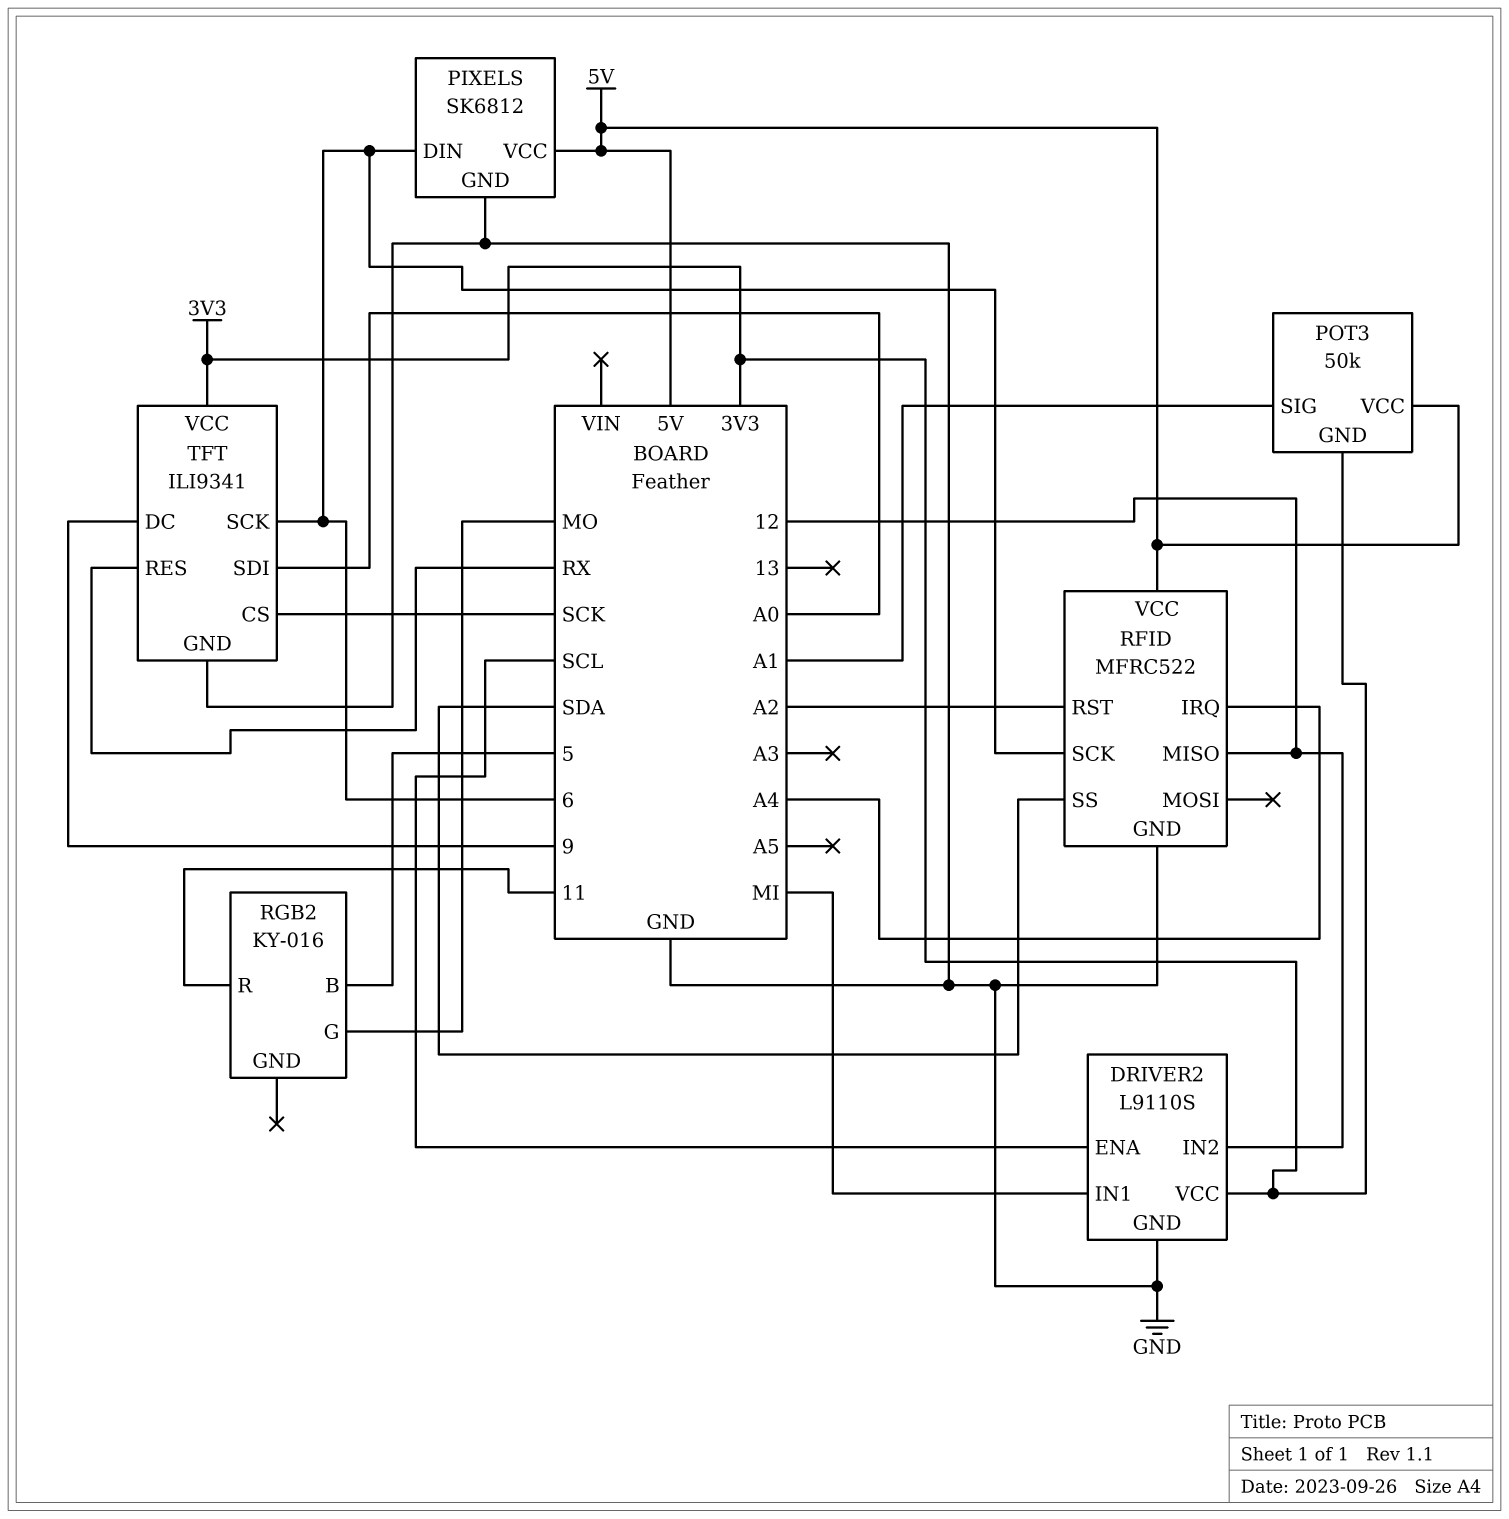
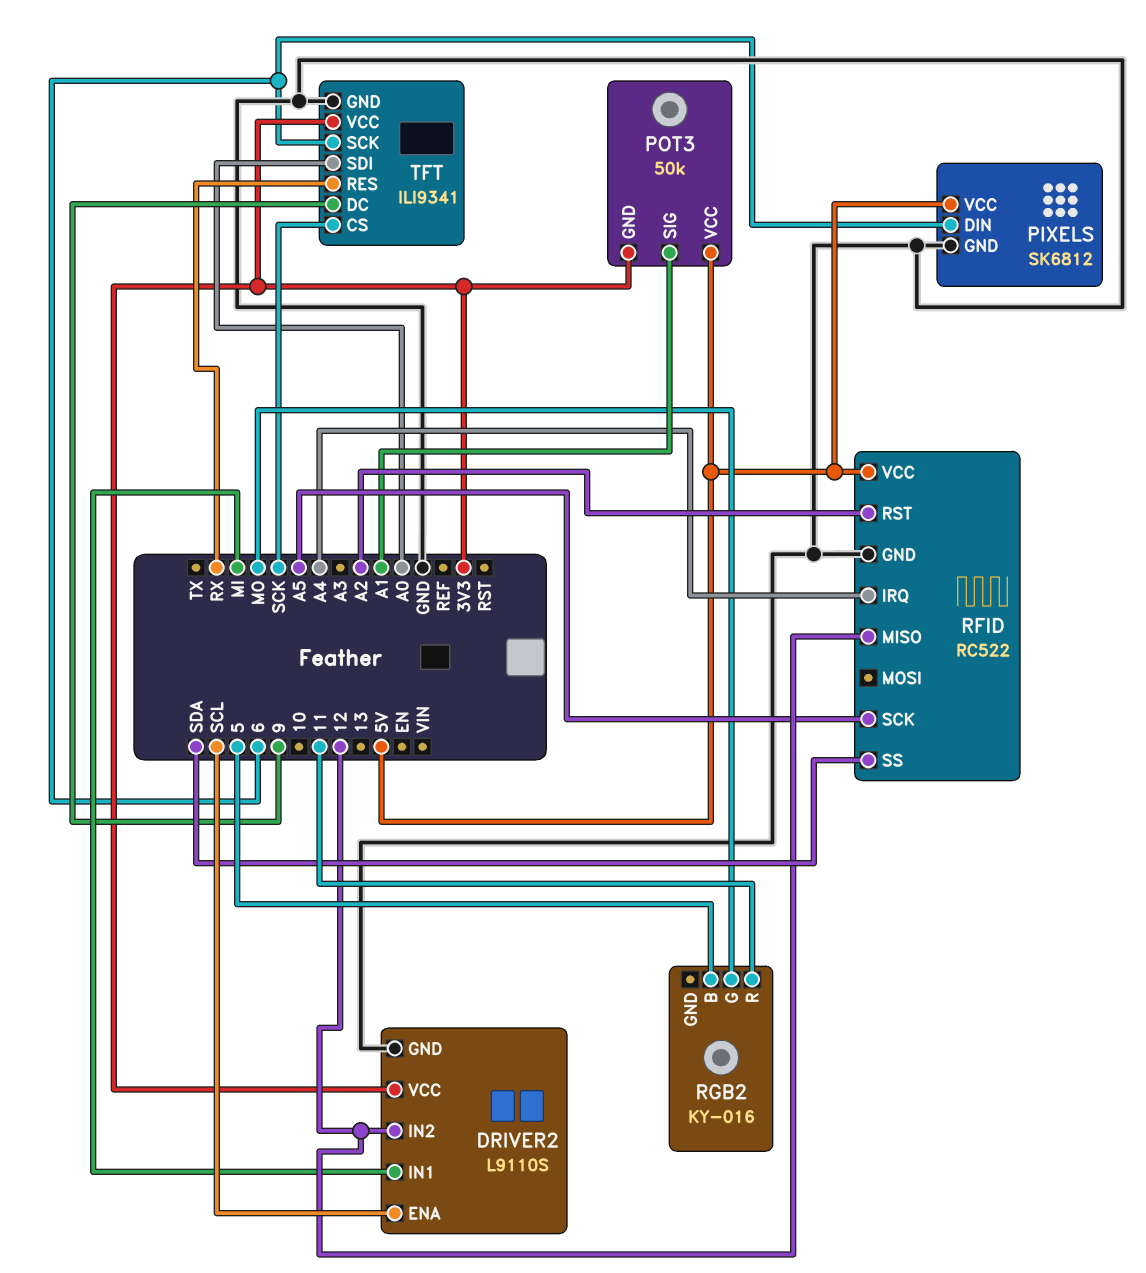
RFID: MFRC522 -> RC522
RFID pin SCK: 6 -> A5

